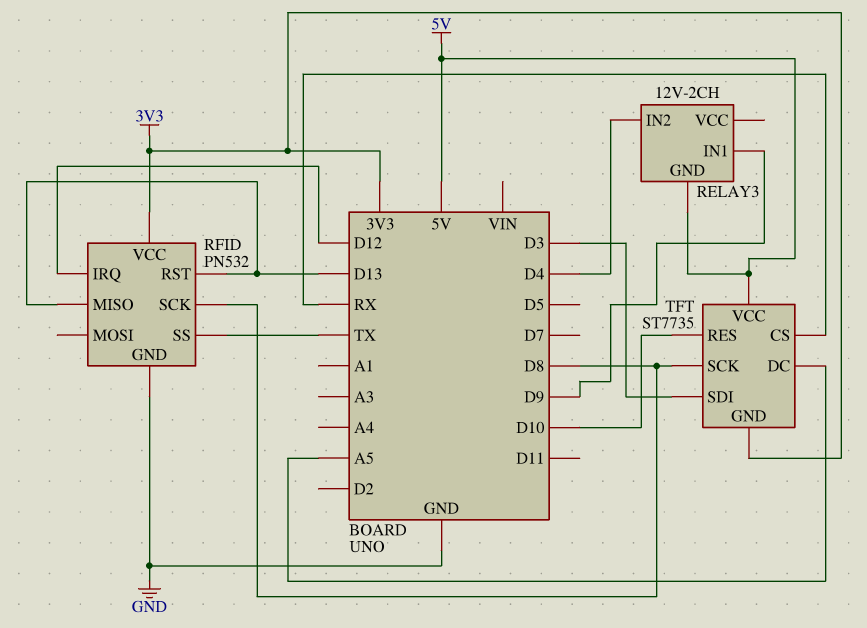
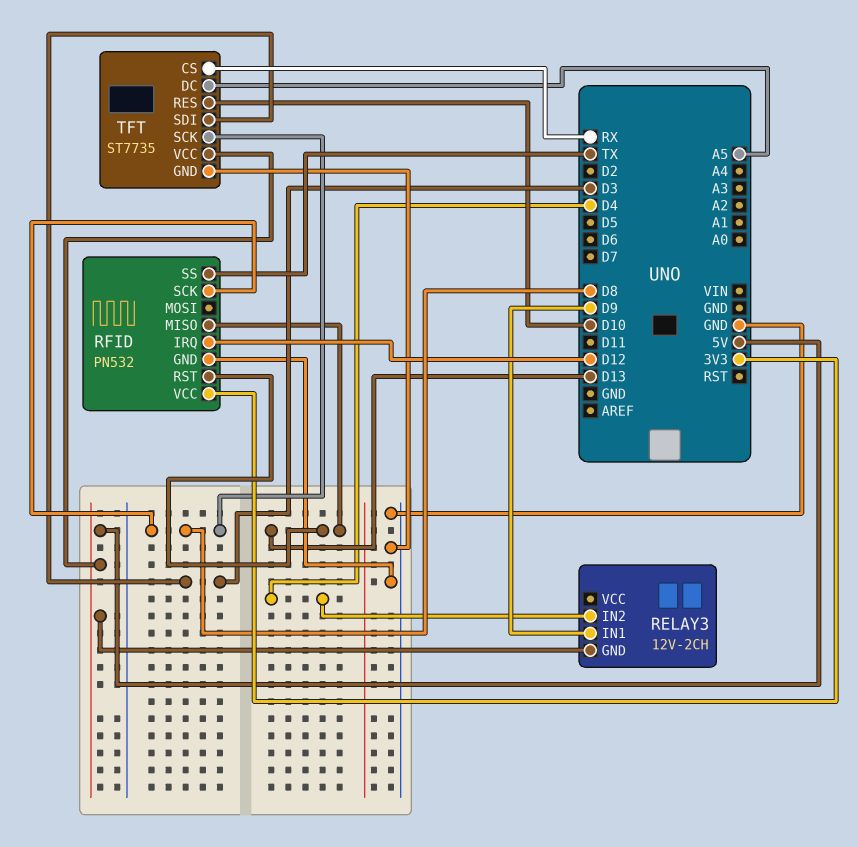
TFT pin GND: 3V3 -> GND

